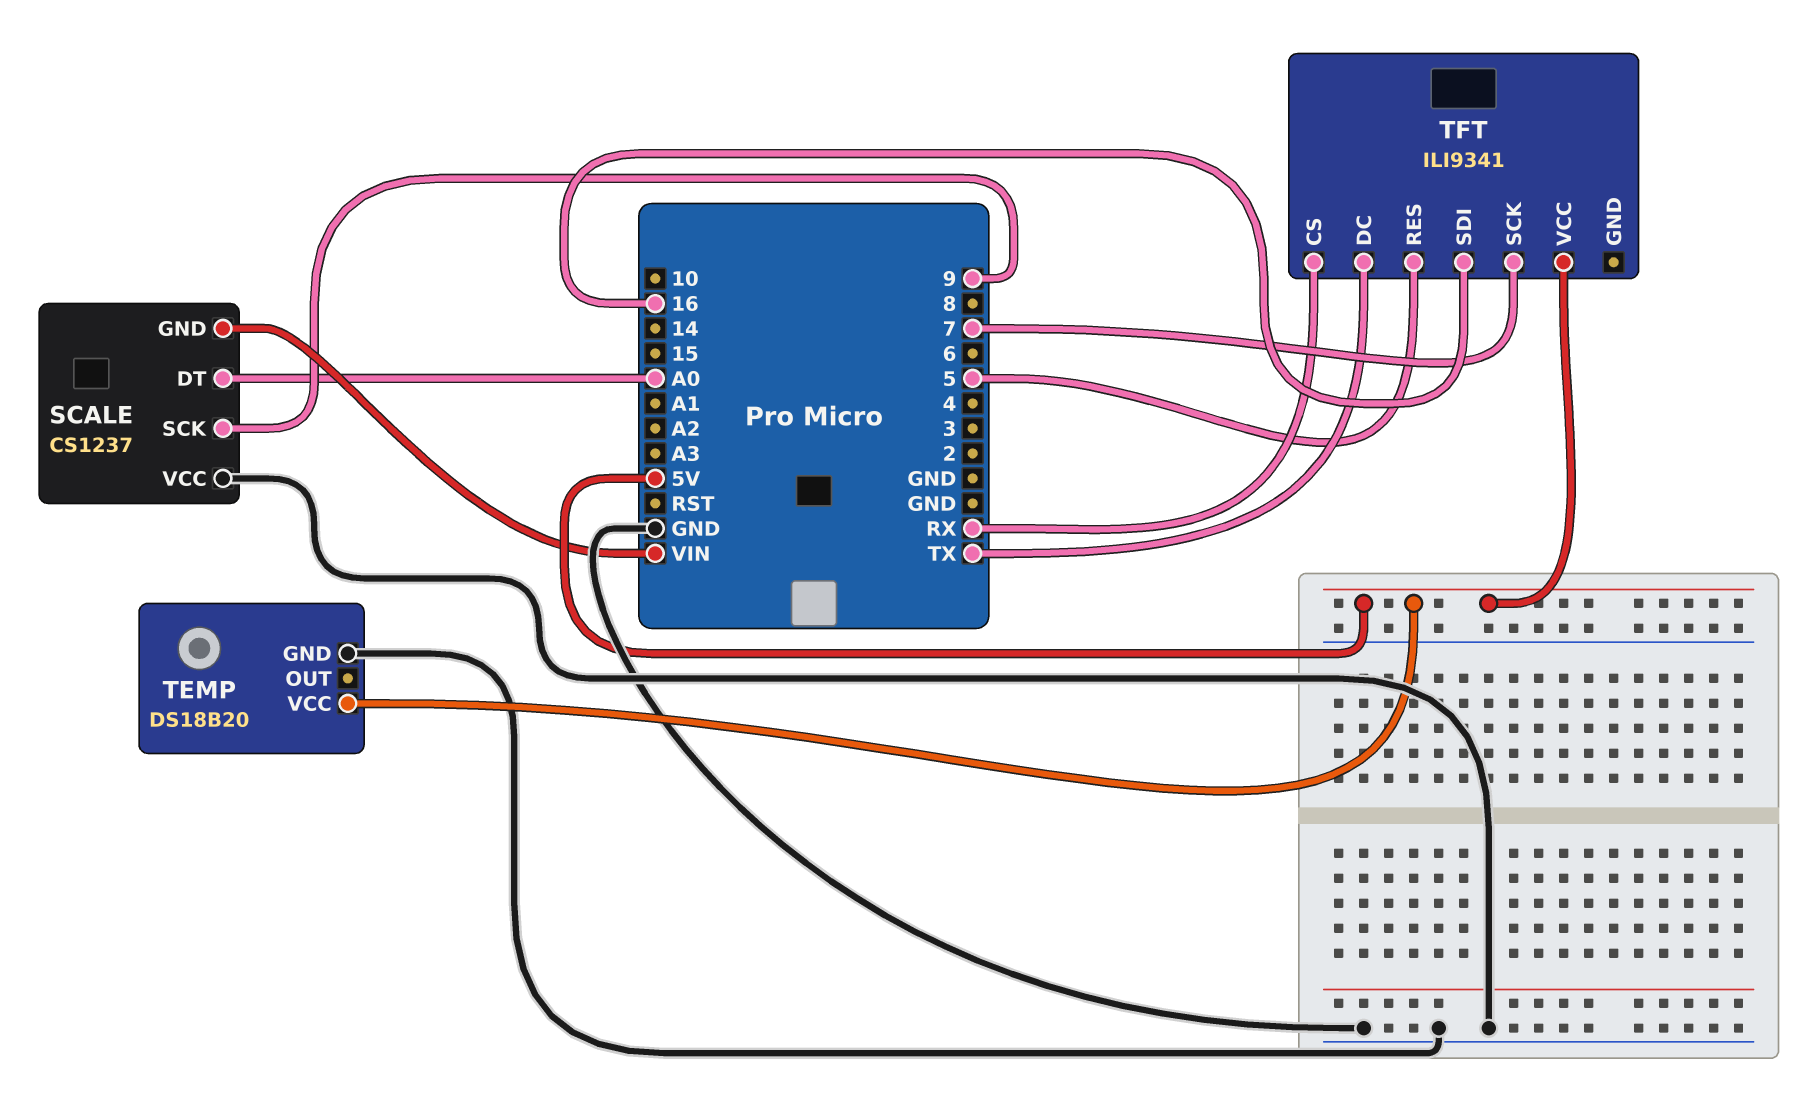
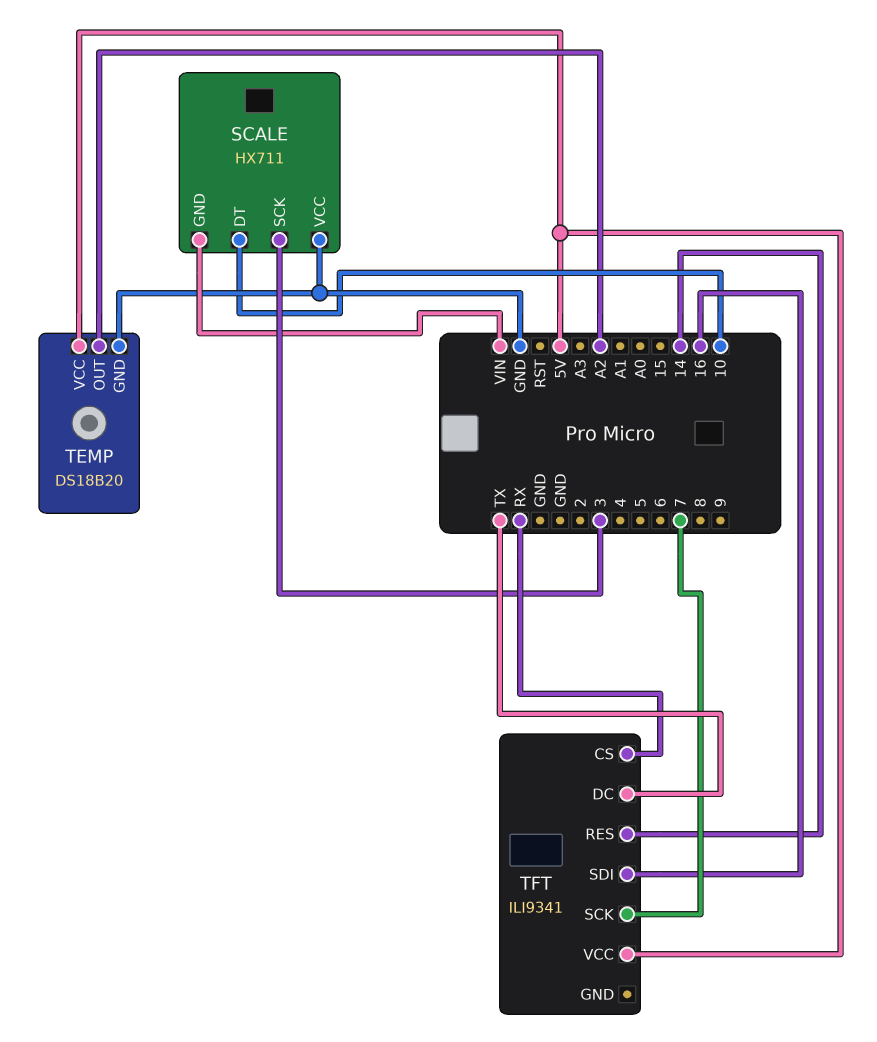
SCALE: CS1237 -> HX711
SCALE pin DT: A0 -> 10
SCALE pin SCK: 9 -> 3
TEMP pin OUT: none -> A2
TFT pin RES: 5 -> 14

